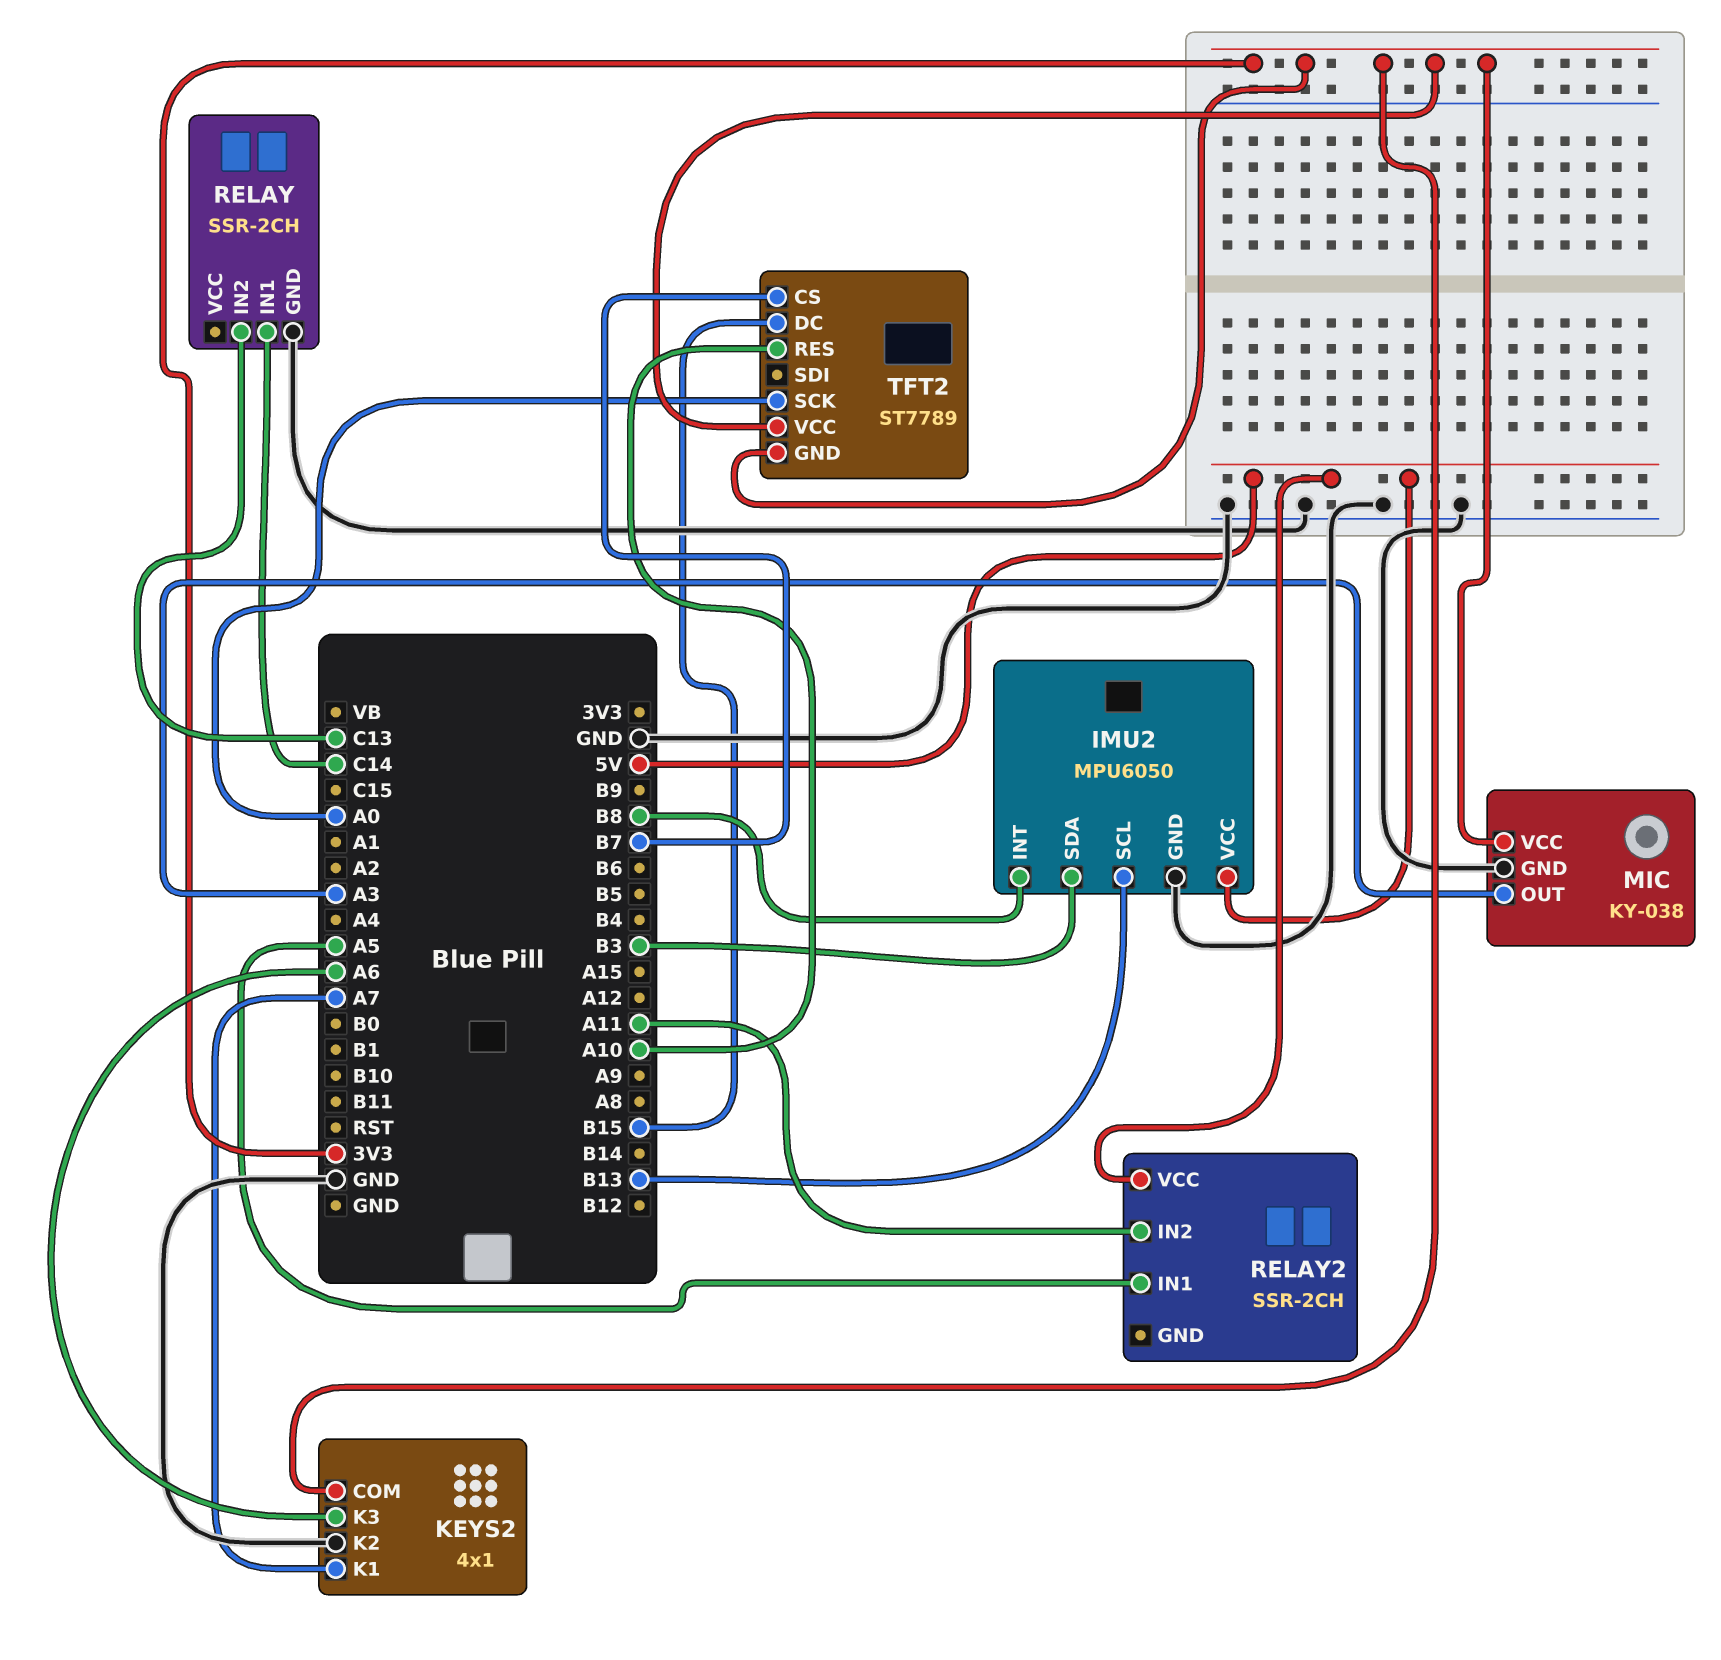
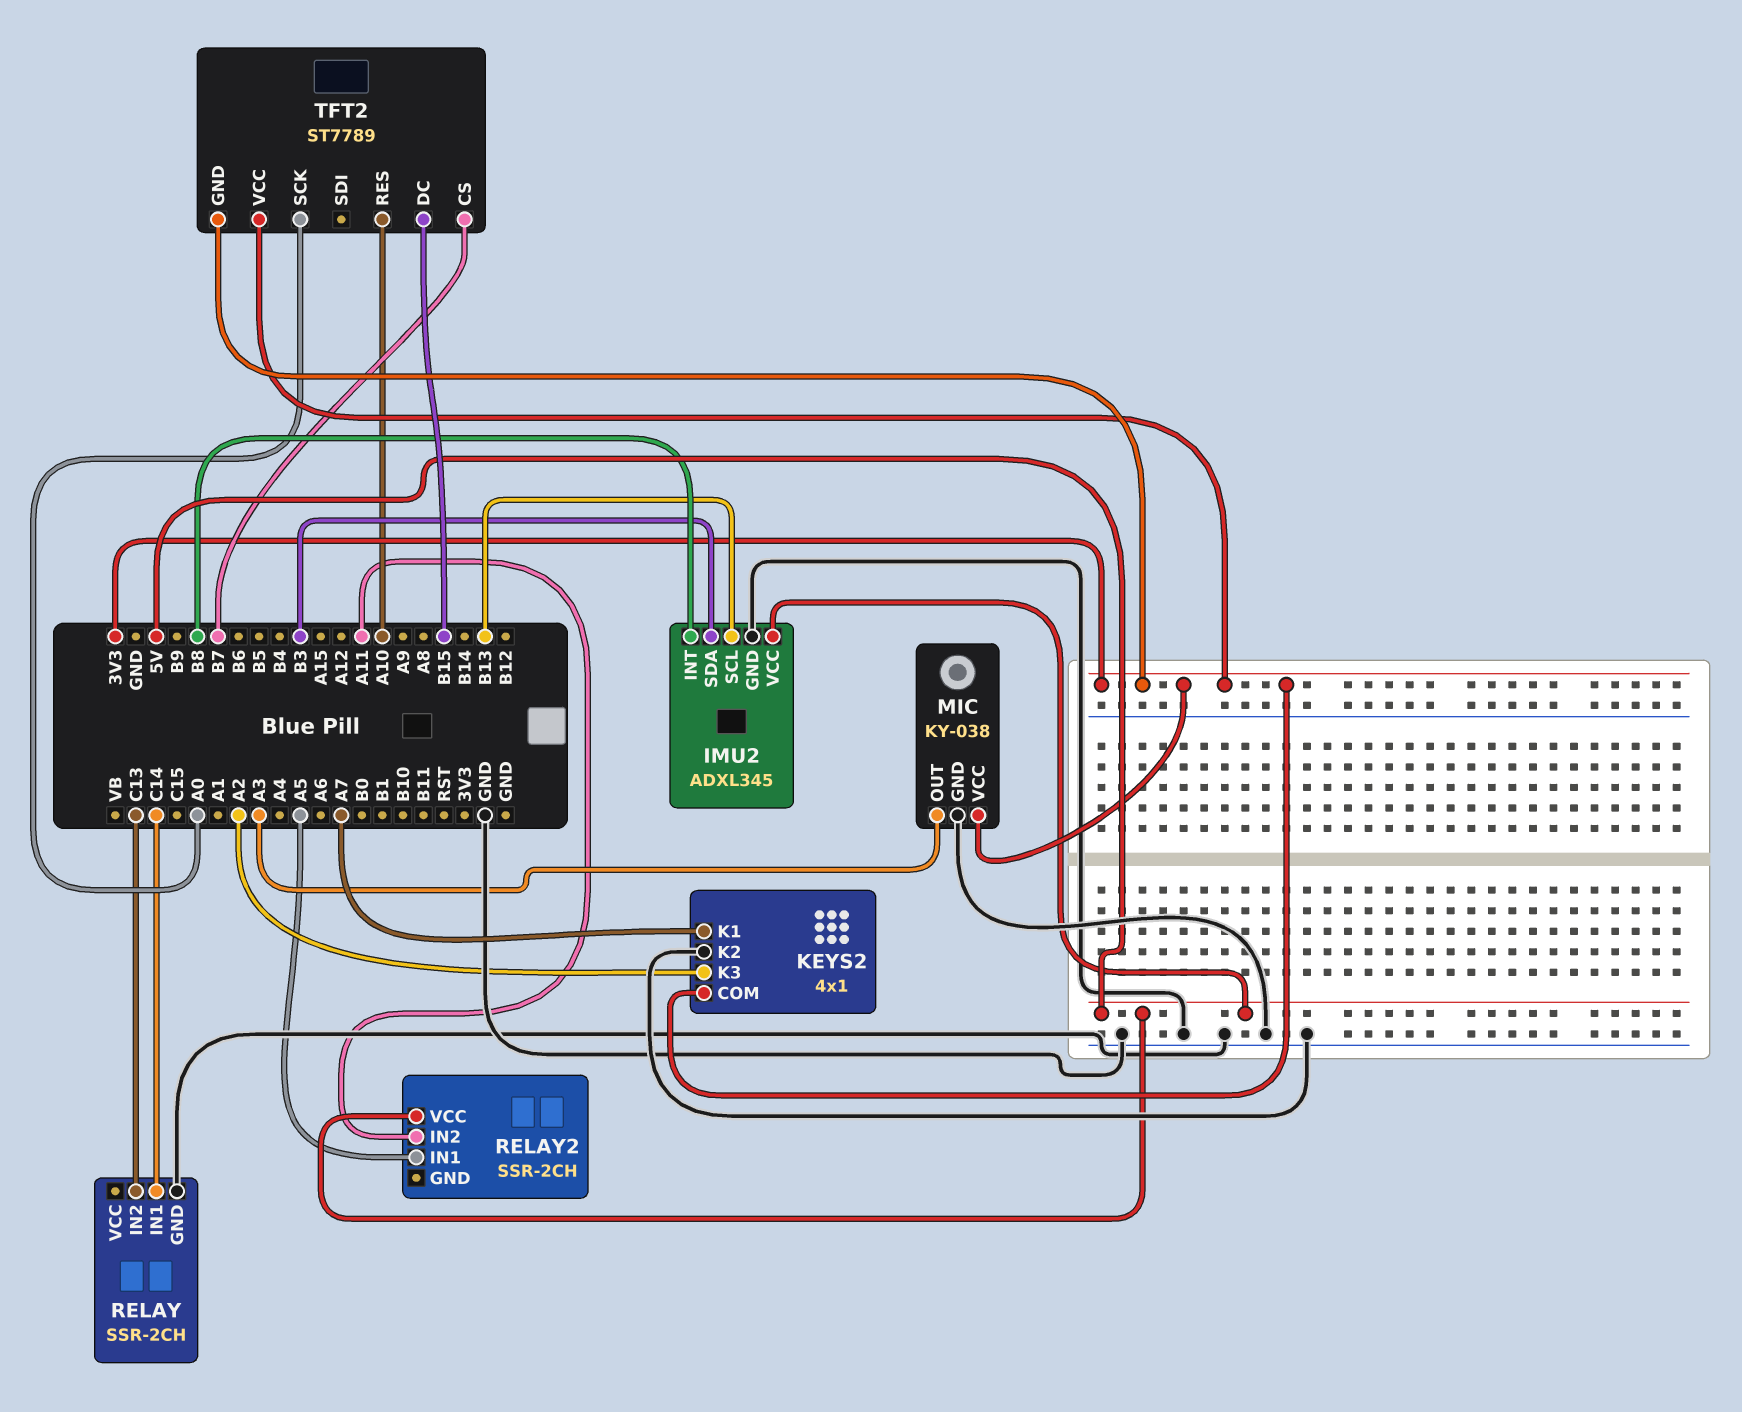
IMU2: MPU6050 -> ADXL345
KEYS2 pin K3: A6 -> A2

